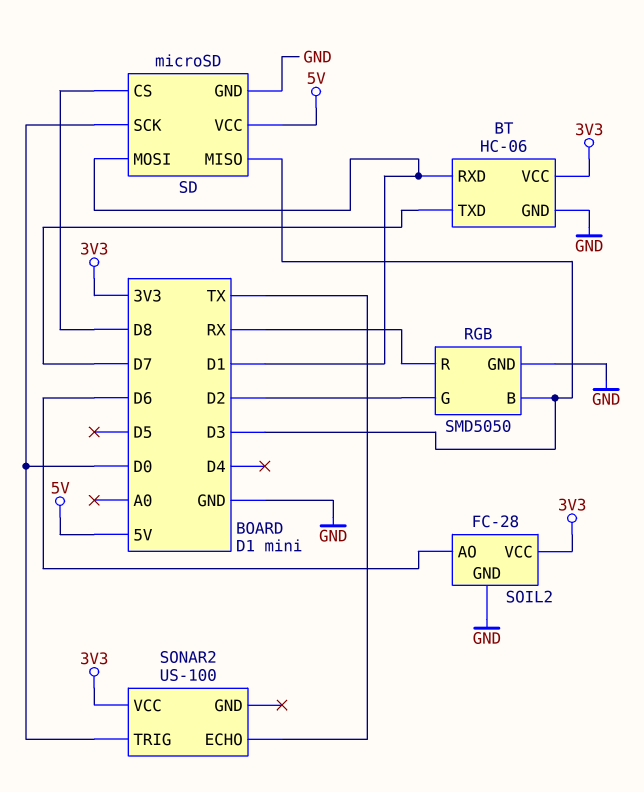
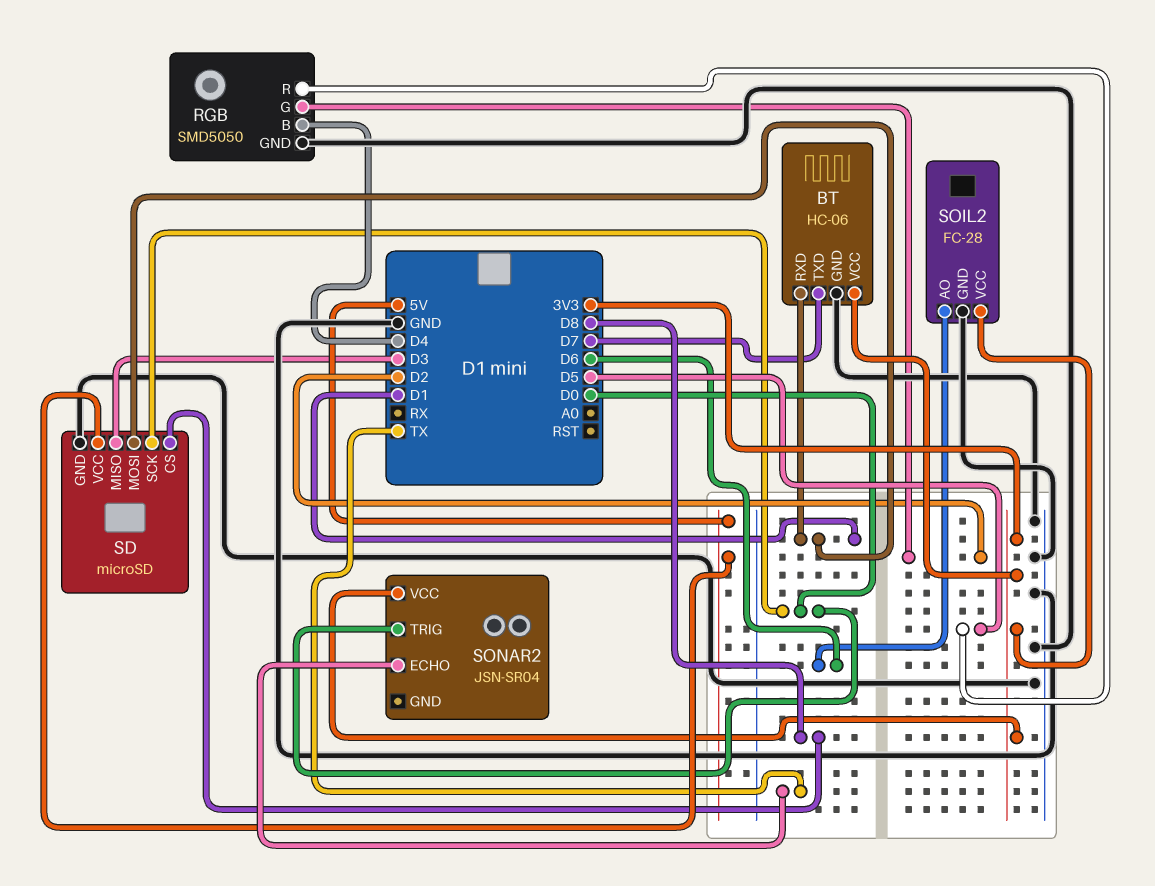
RGB pin B: D3 -> D4
RGB pin R: RX -> D5
SONAR2: US-100 -> JSN-SR04

